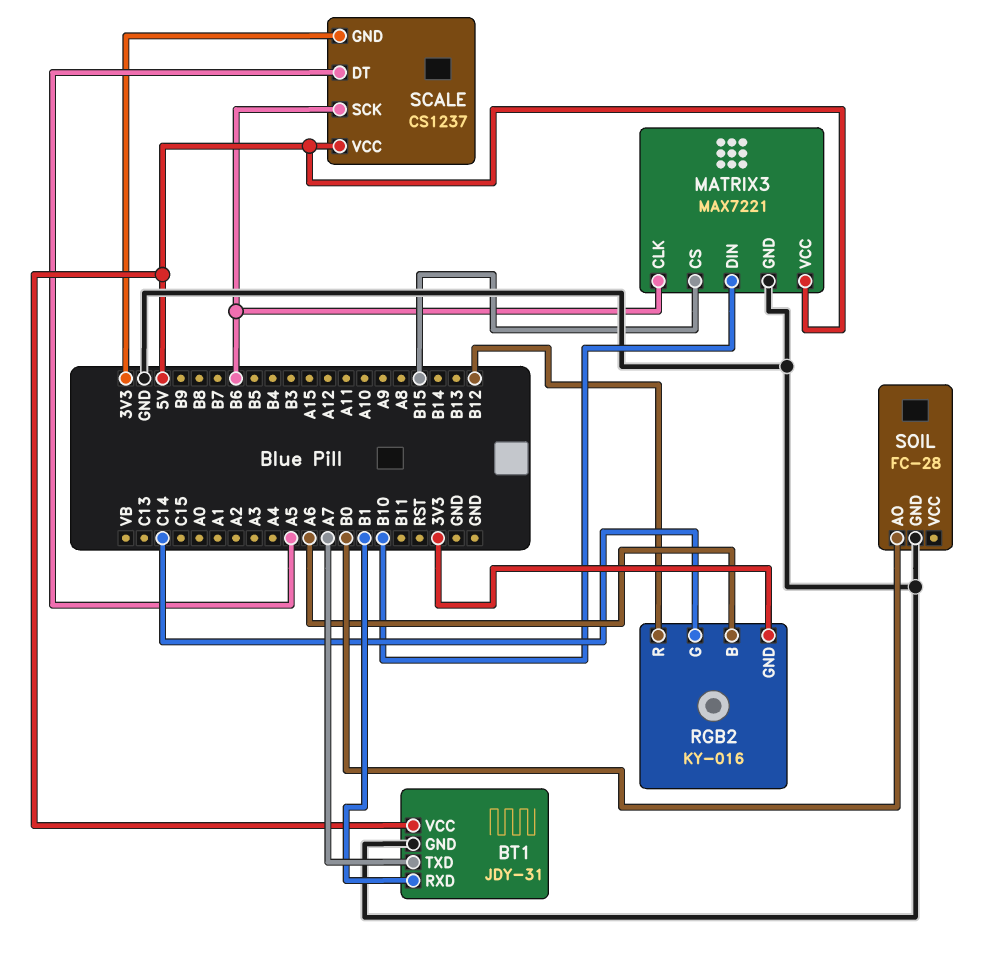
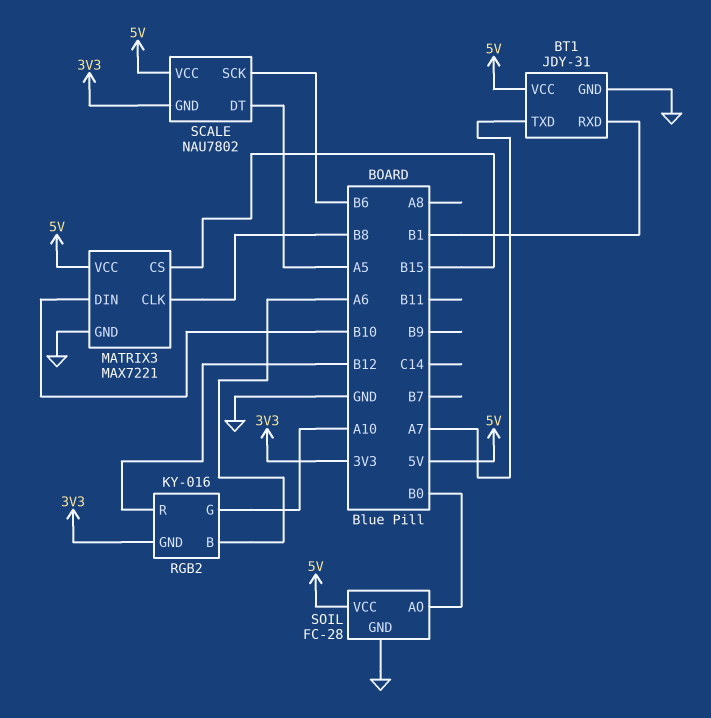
MATRIX3 pin CLK: B6 -> B8
RGB2 pin G: C14 -> A10
SCALE: CS1237 -> NAU7802
SOIL pin VCC: none -> 5V

